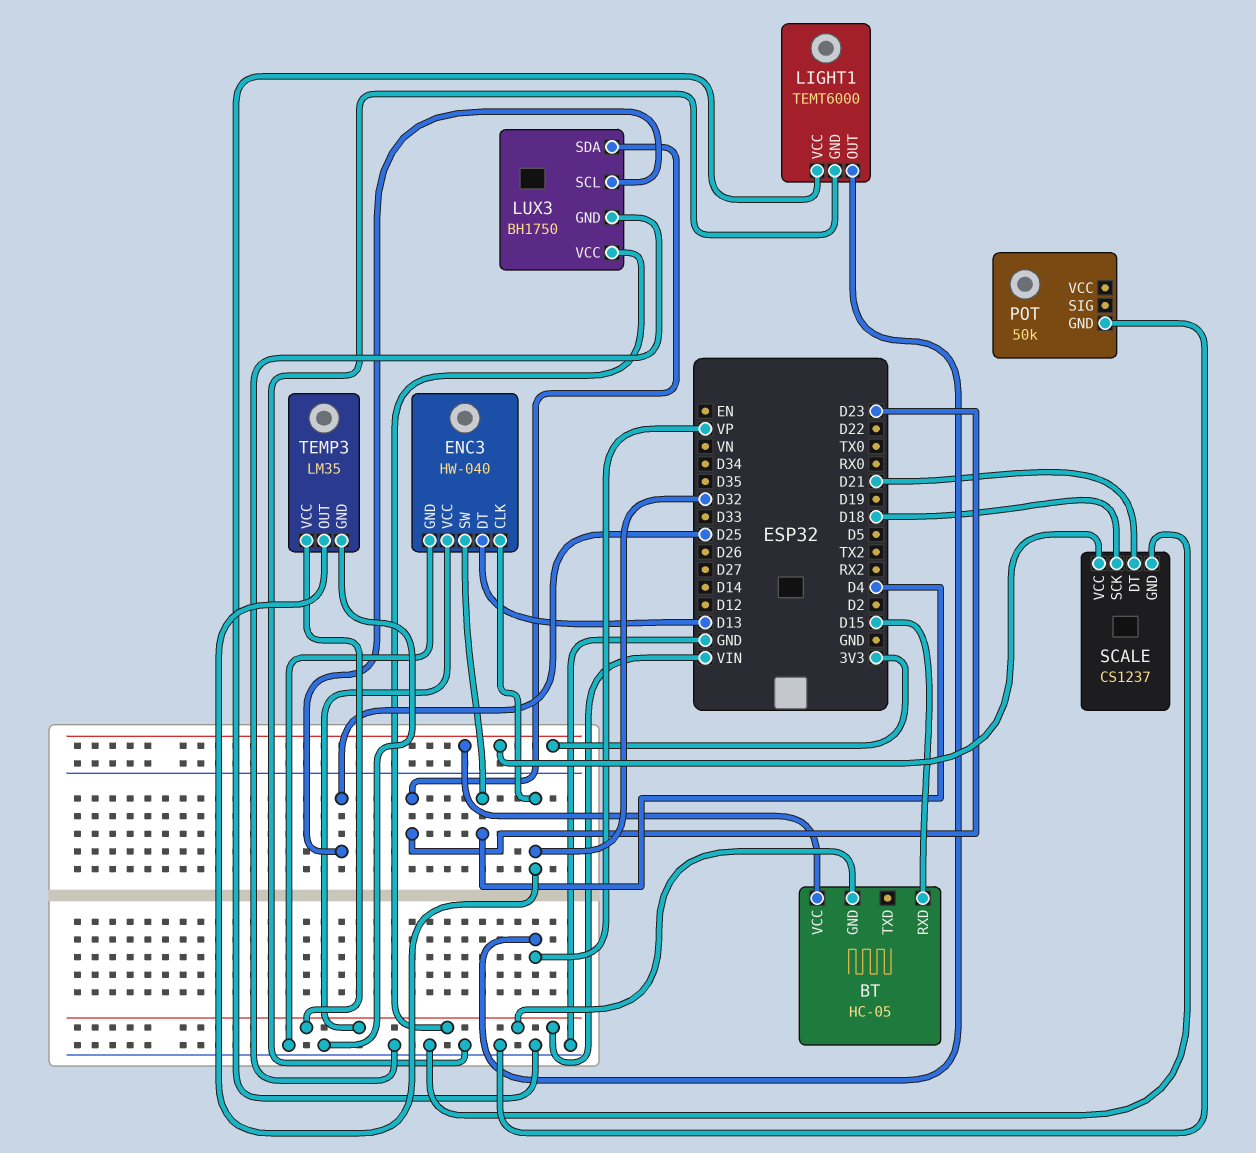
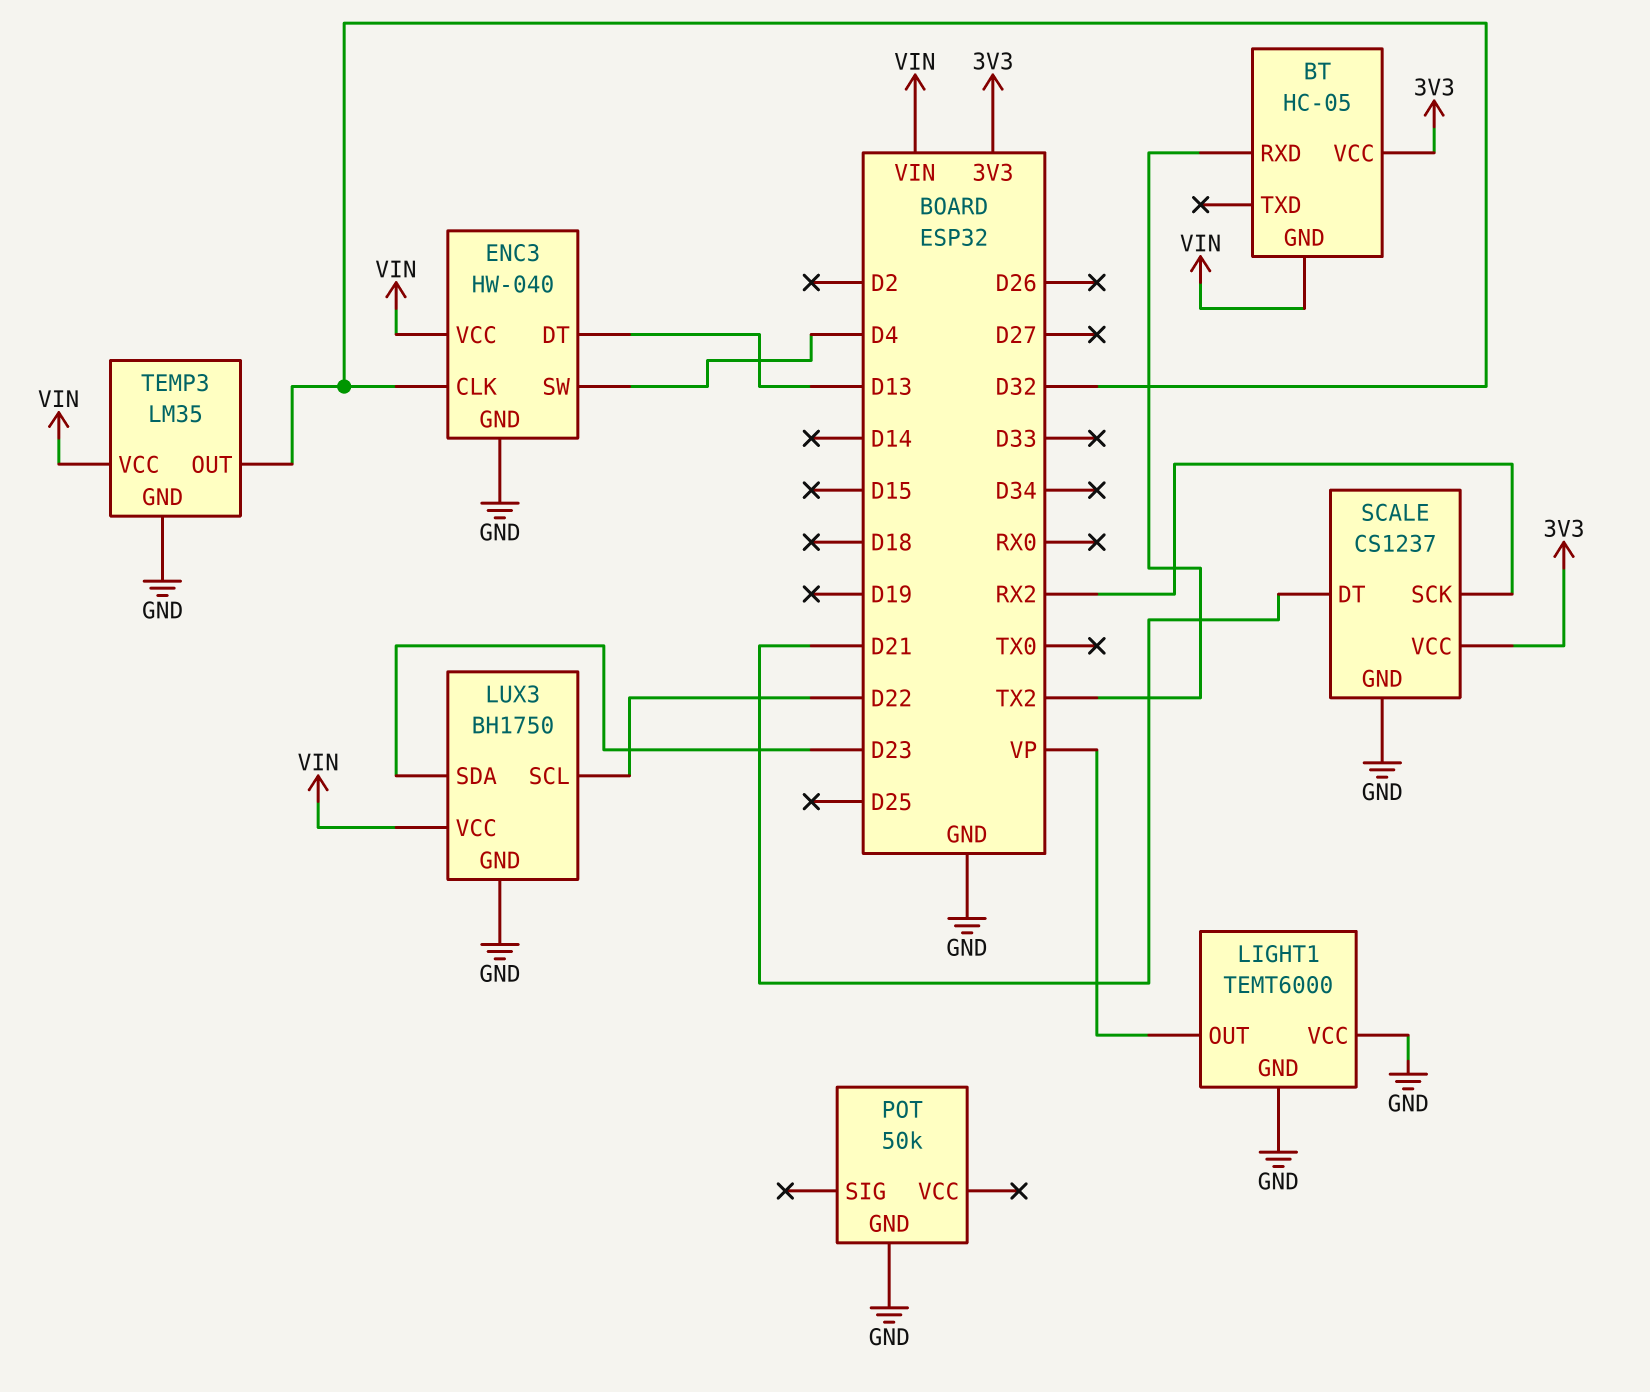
BT pin RXD: D15 -> TX2
LUX3 pin SCL: D25 -> D22
SCALE pin SCK: D18 -> RX2

